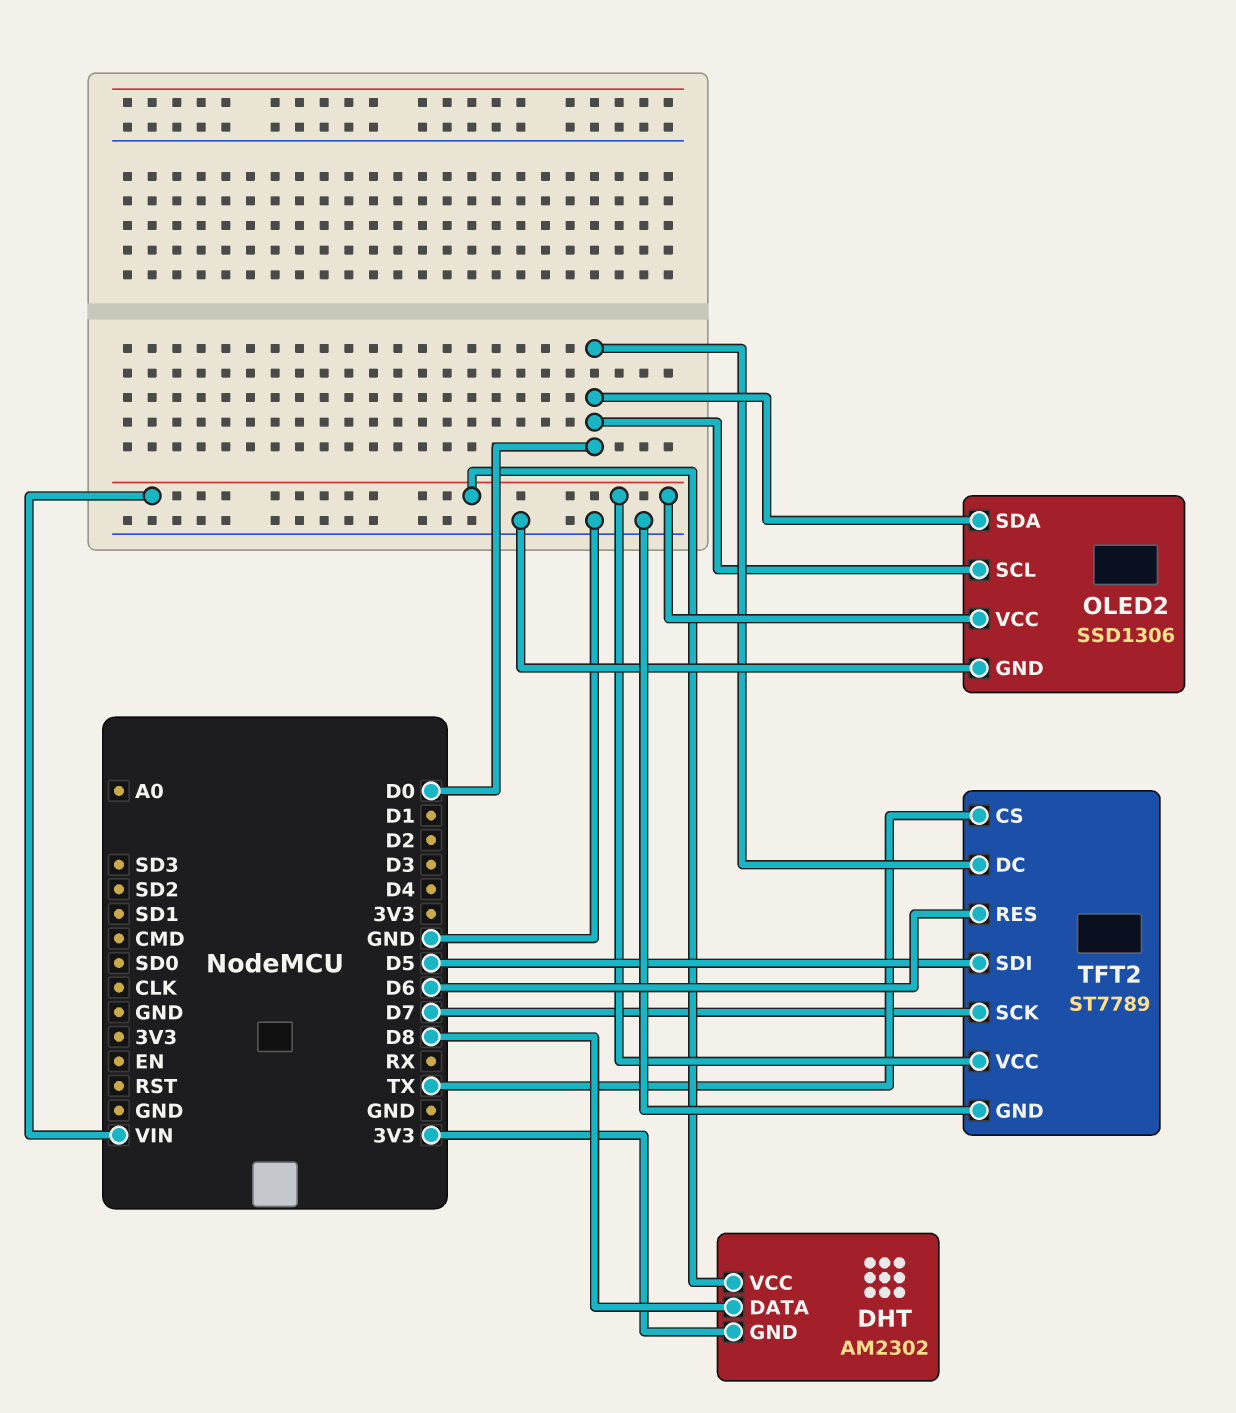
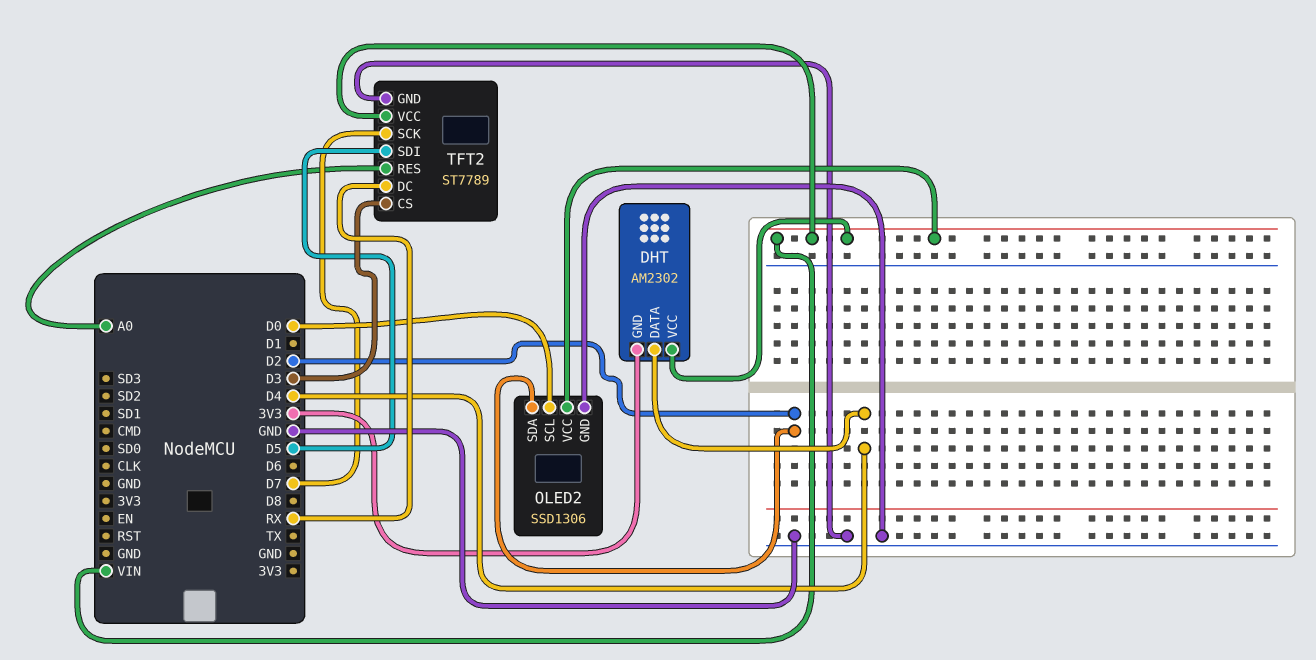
DHT pin DATA: D8 -> D4
OLED2 pin SDA: D0 -> D2
TFT2 pin CS: TX -> D3
TFT2 pin DC: D0 -> RX
TFT2 pin RES: D6 -> A0

